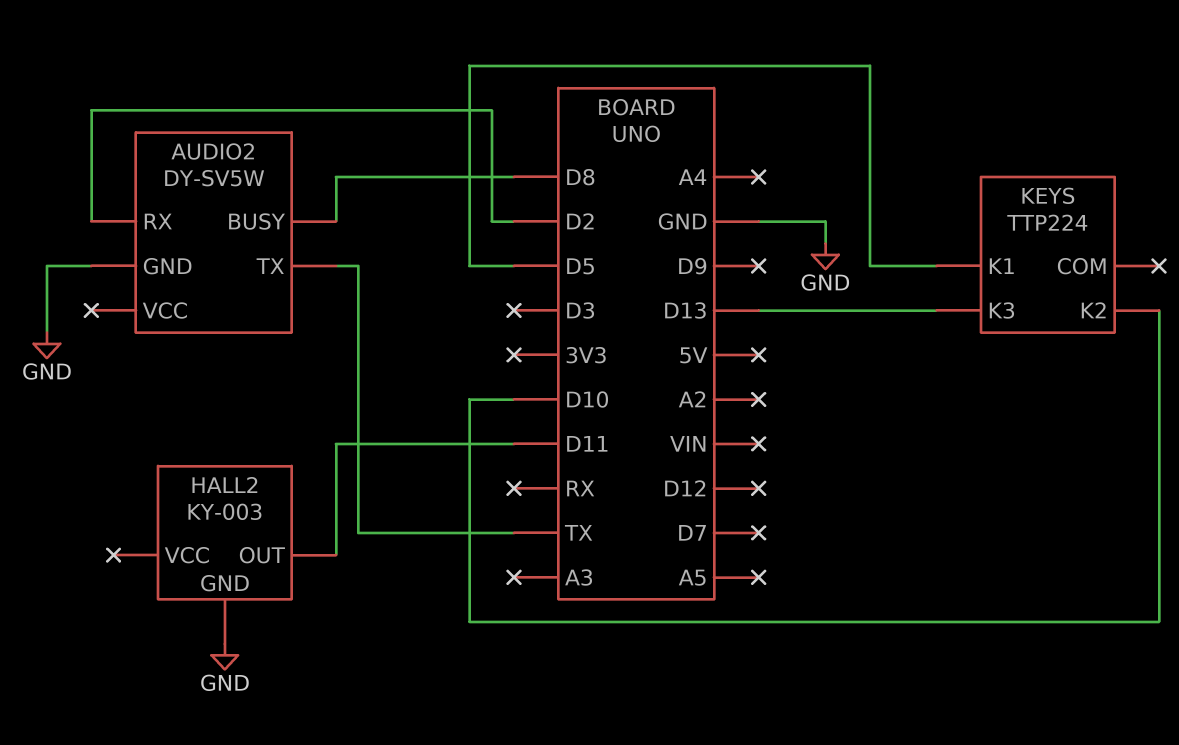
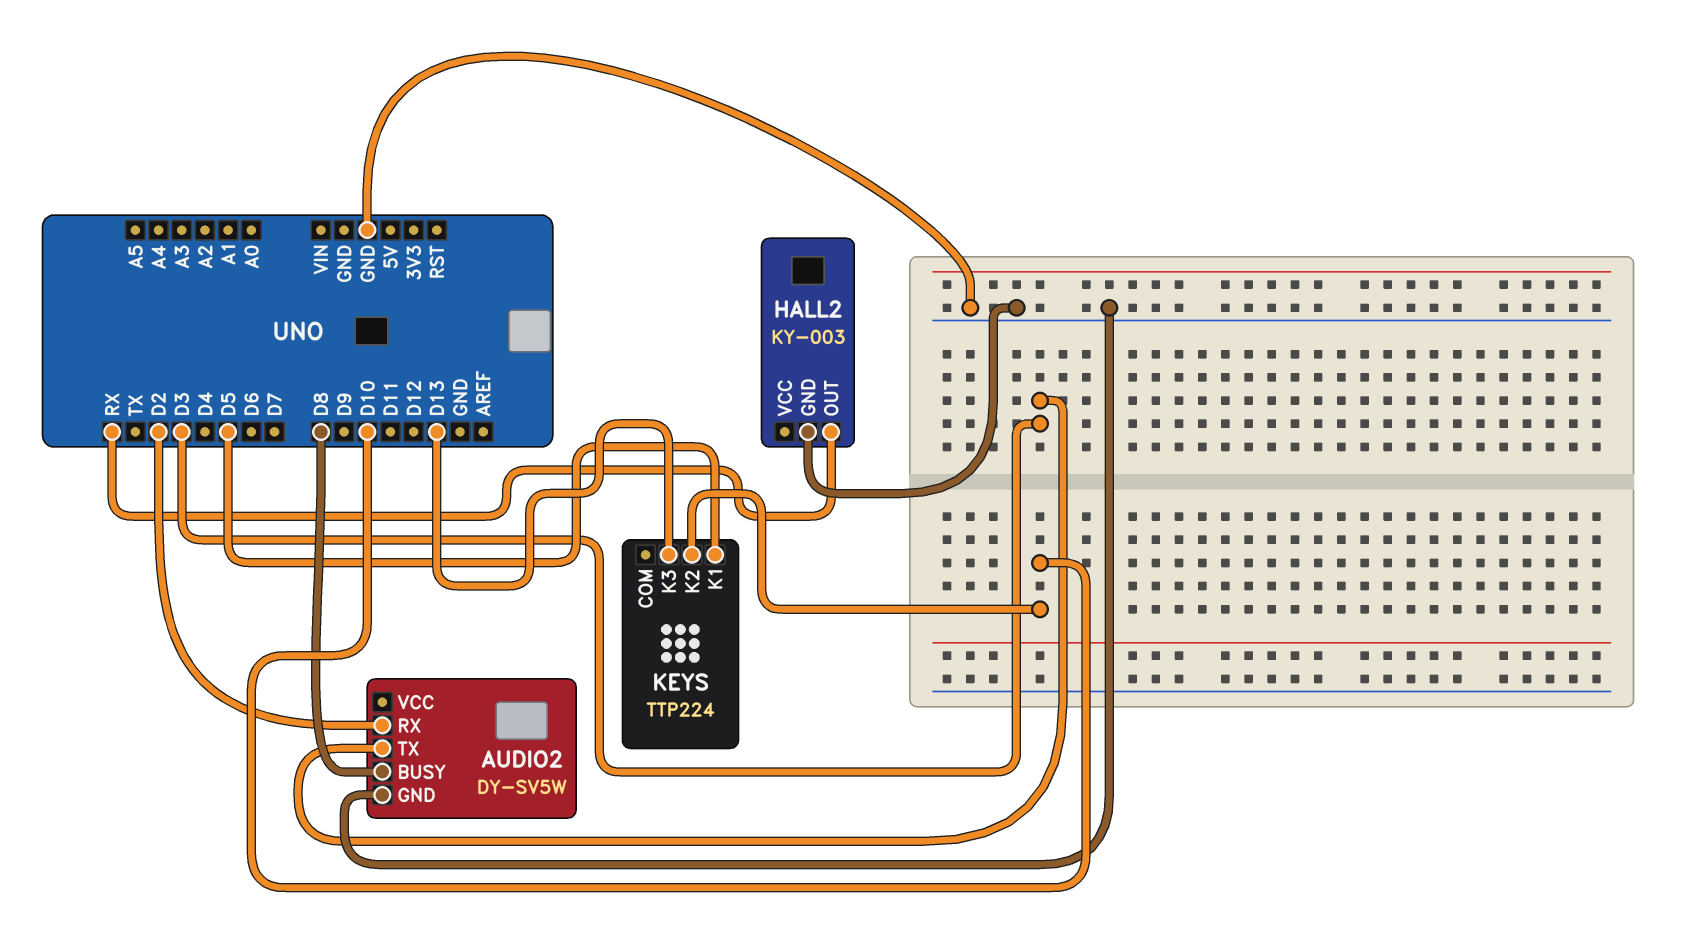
AUDIO2 pin TX: TX -> D3
HALL2 pin OUT: D11 -> RX

